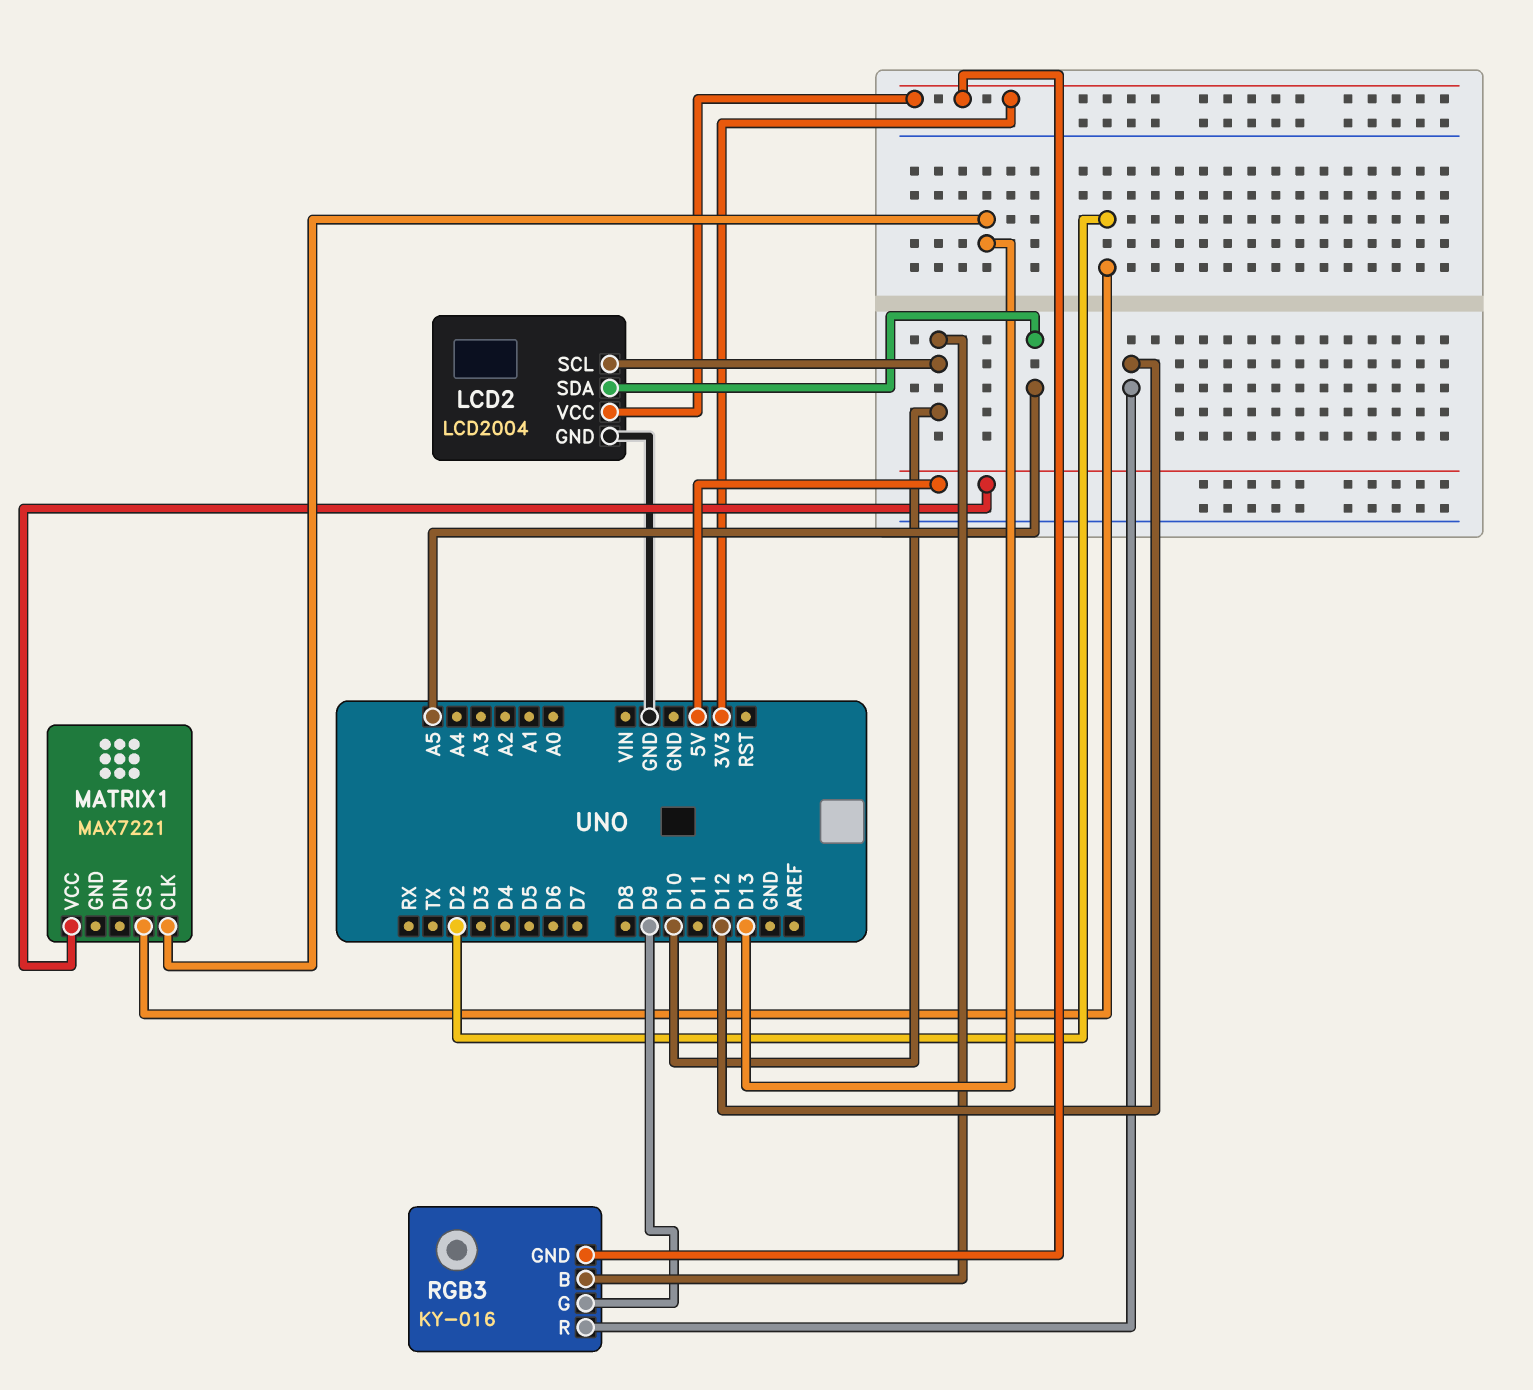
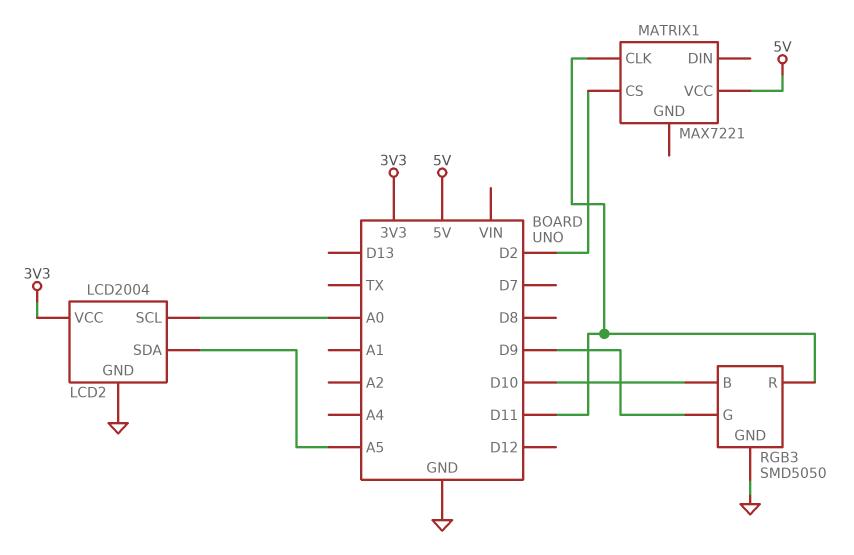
LCD2 pin SCL: D10 -> A0
MATRIX1 pin CLK: D13 -> D11
RGB3: KY-016 -> SMD5050
RGB3 pin GND: 3V3 -> GND
RGB3 pin R: D12 -> D11

